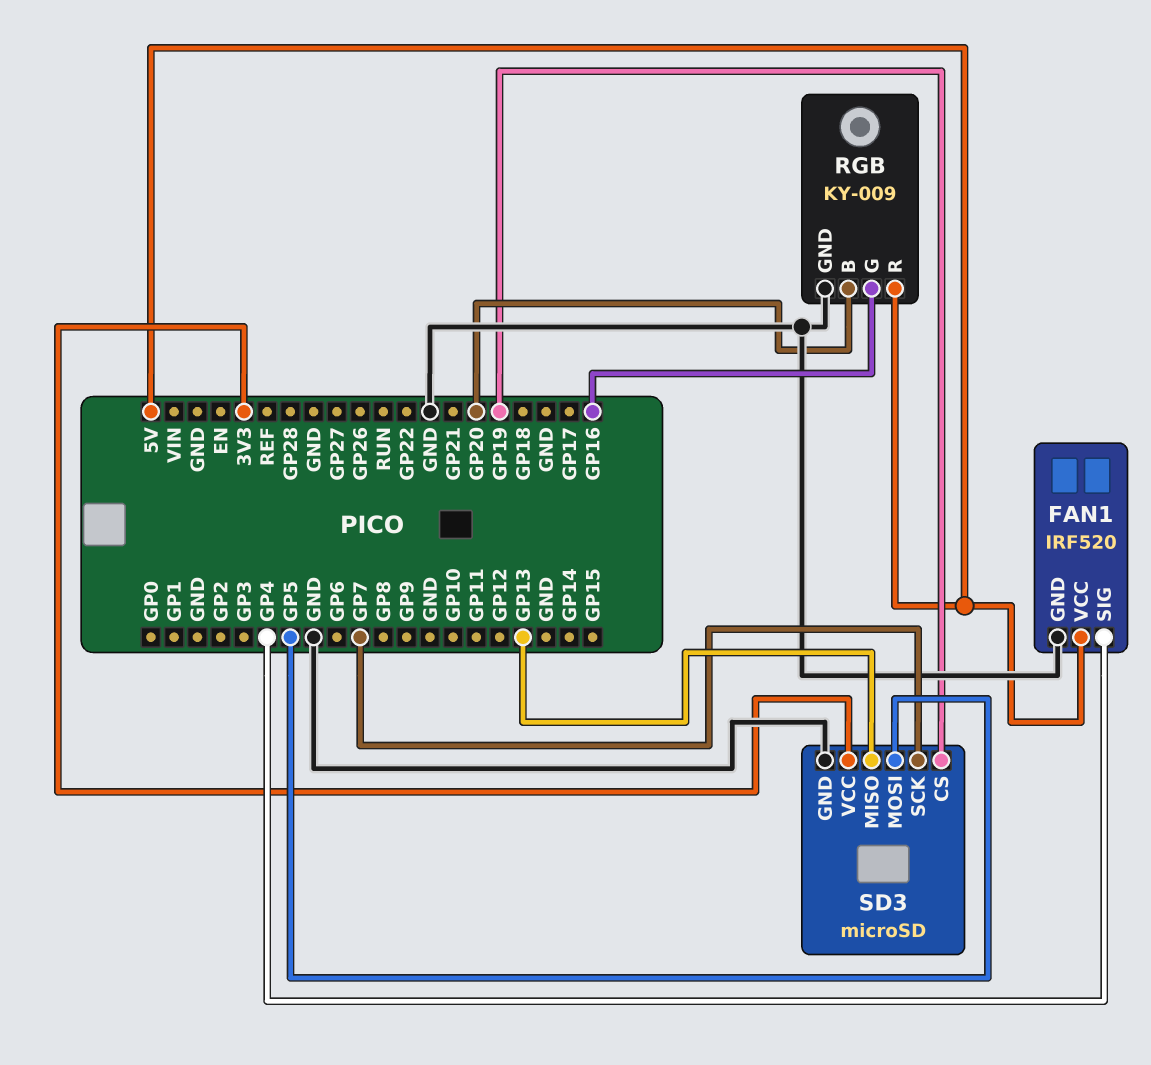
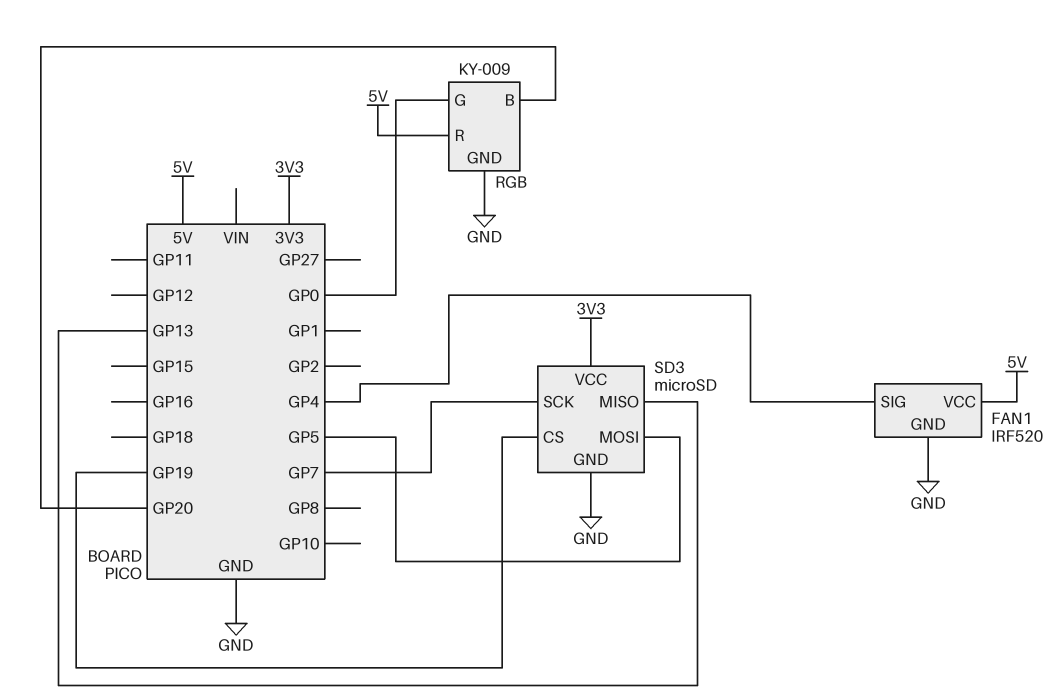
RGB pin G: GP16 -> GP0

